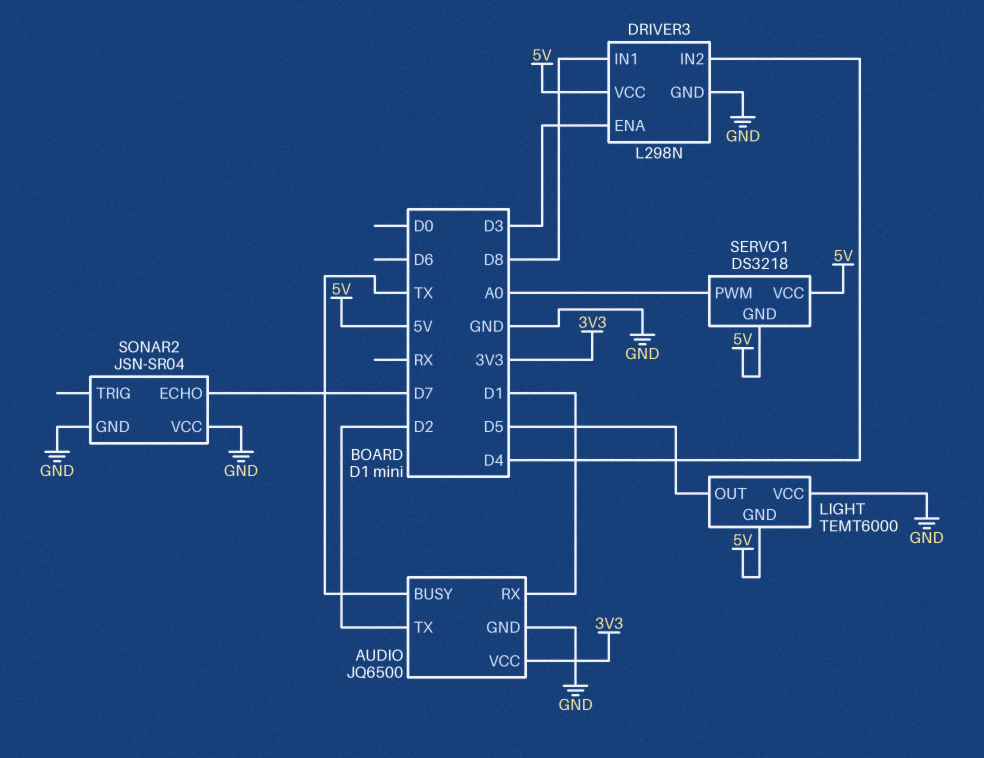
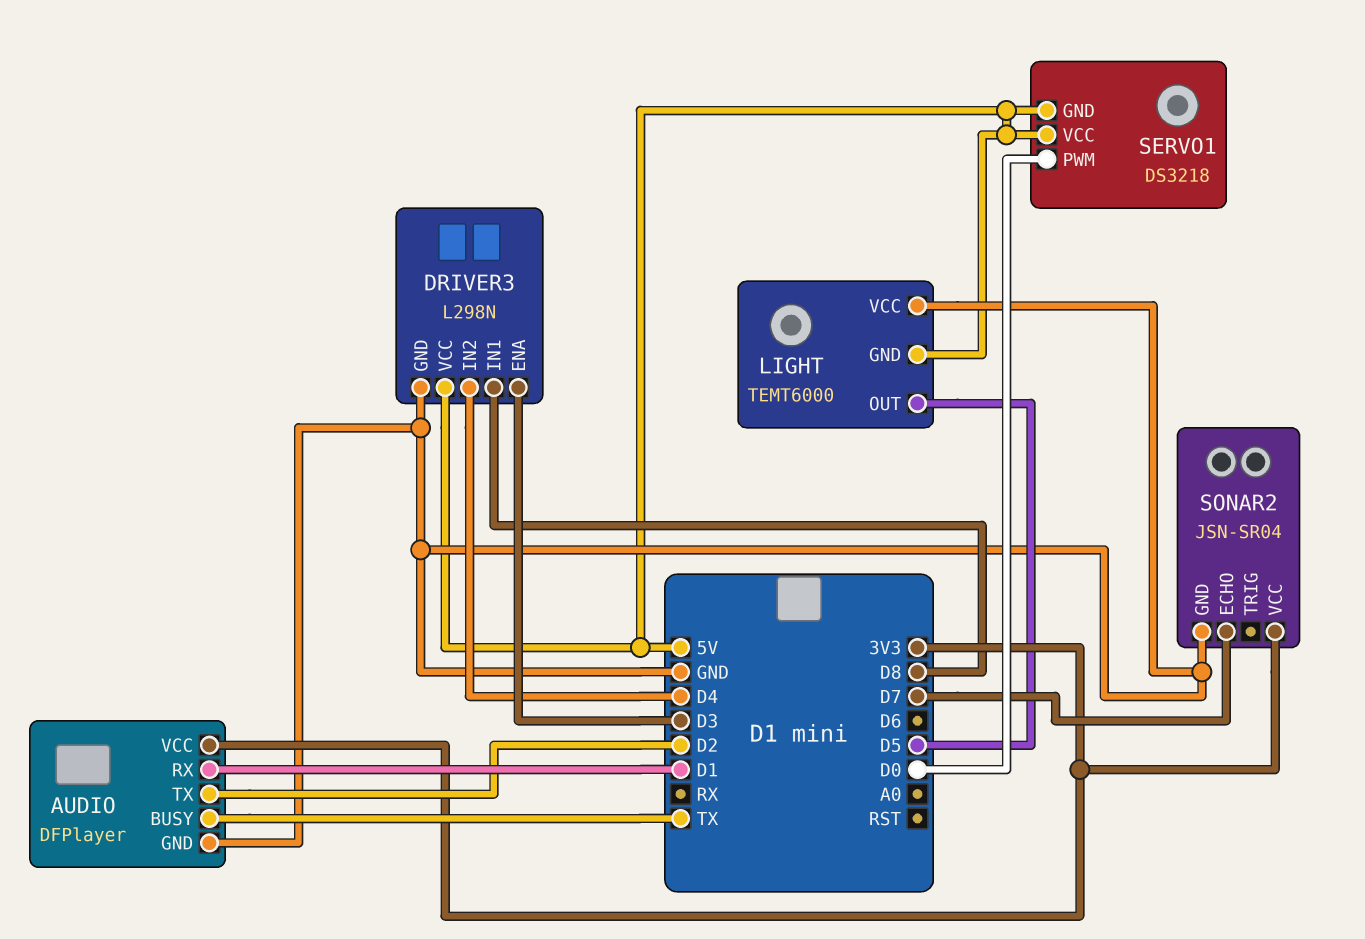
AUDIO: JQ6500 -> DFPlayer
SERVO1 pin PWM: A0 -> D0
SONAR2 pin VCC: GND -> 3V3

